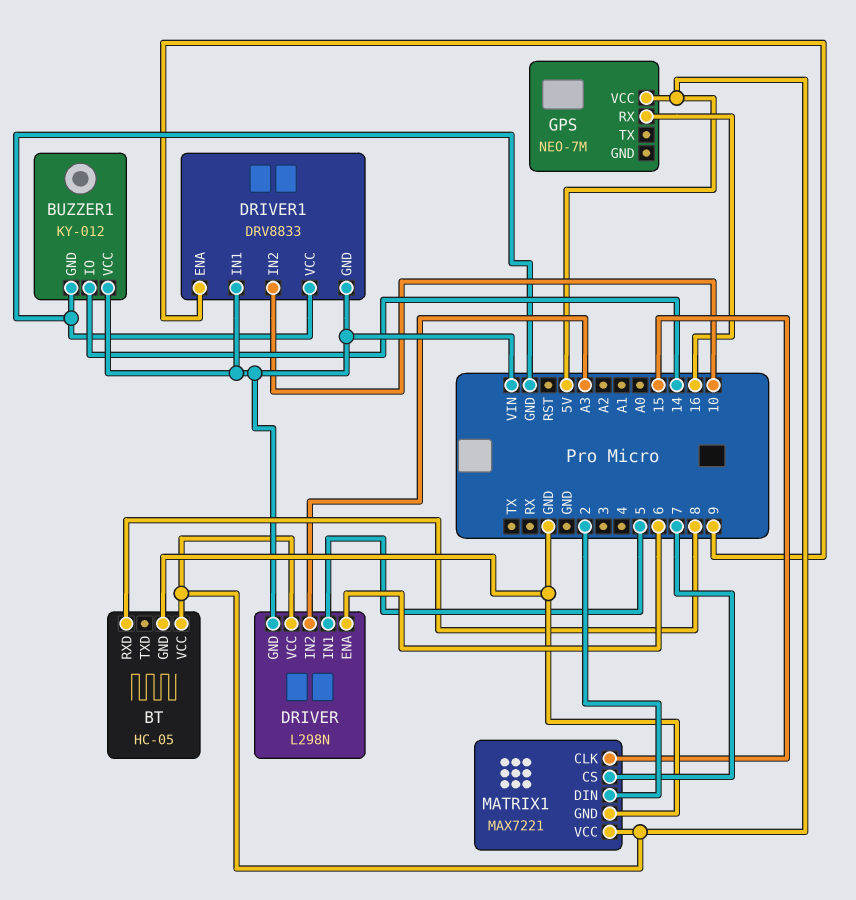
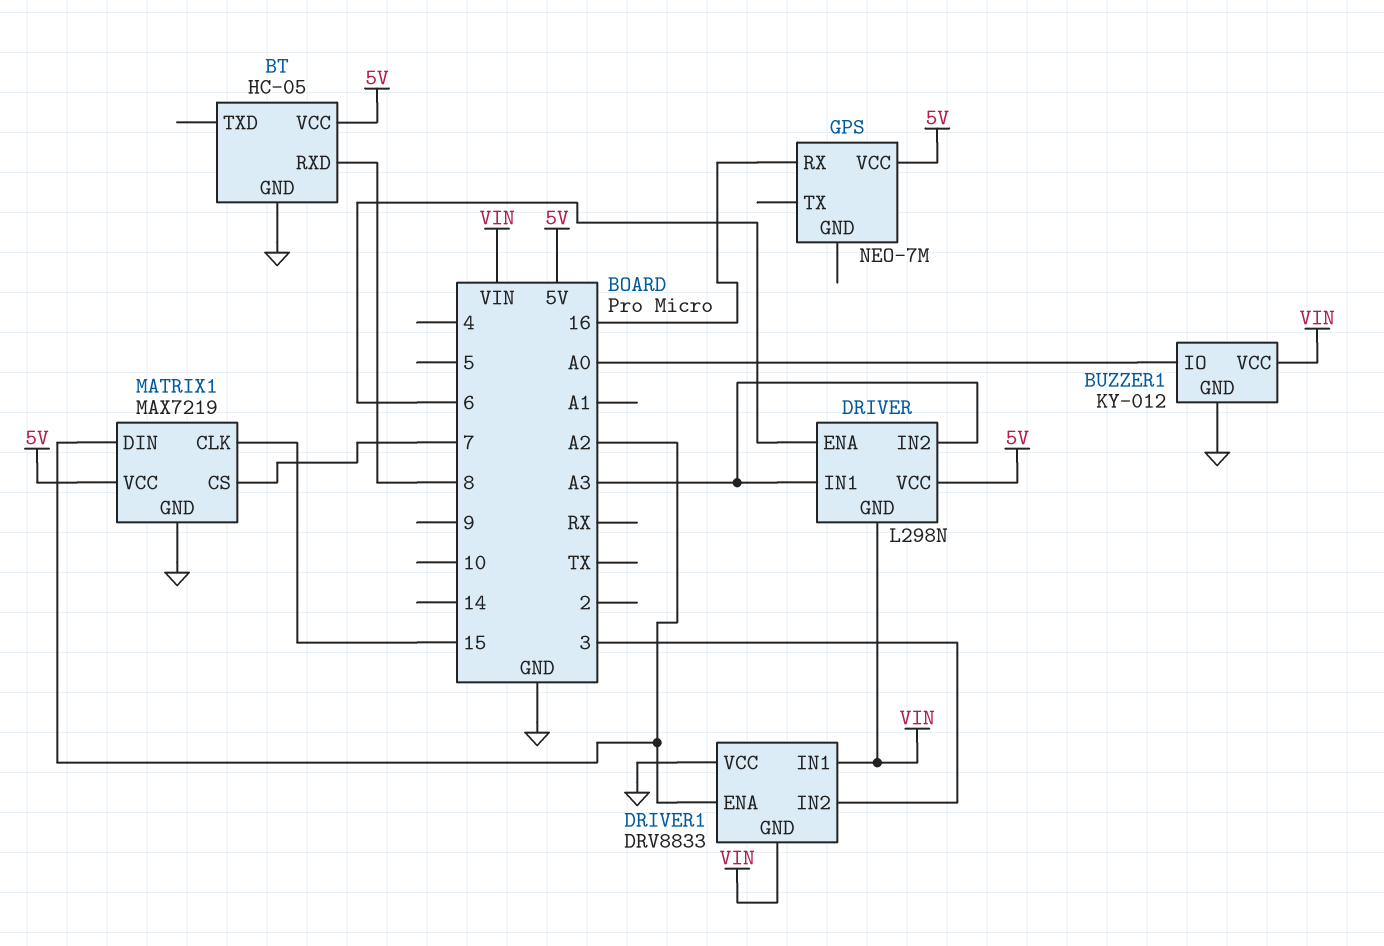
BUZZER1 pin IO: 14 -> A0
DRIVER pin IN1: 5 -> A3
DRIVER1 pin ENA: 9 -> A2
DRIVER1 pin IN2: 10 -> 3
MATRIX1: MAX7221 -> MAX7219
MATRIX1 pin DIN: 2 -> A2

